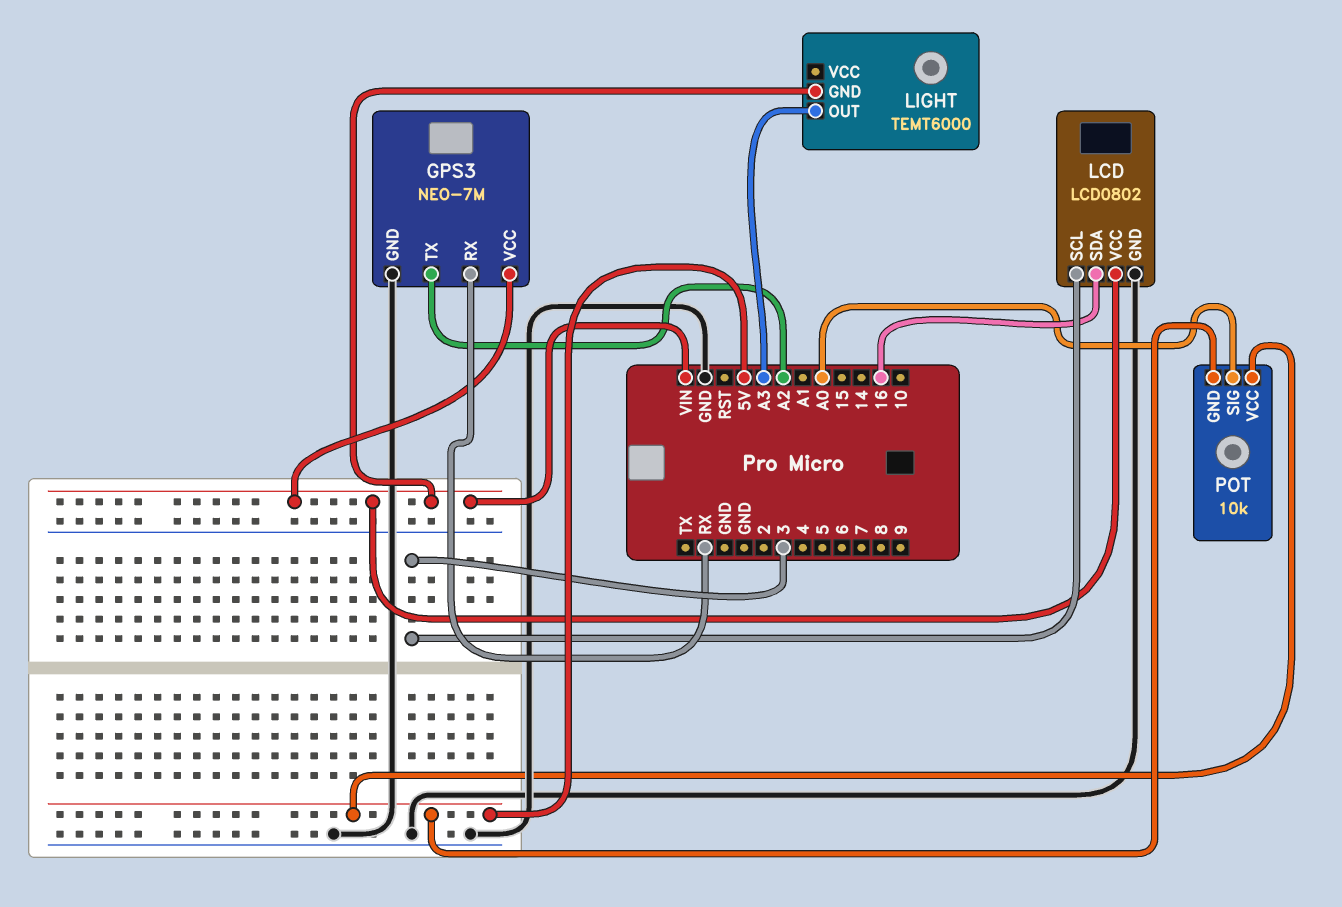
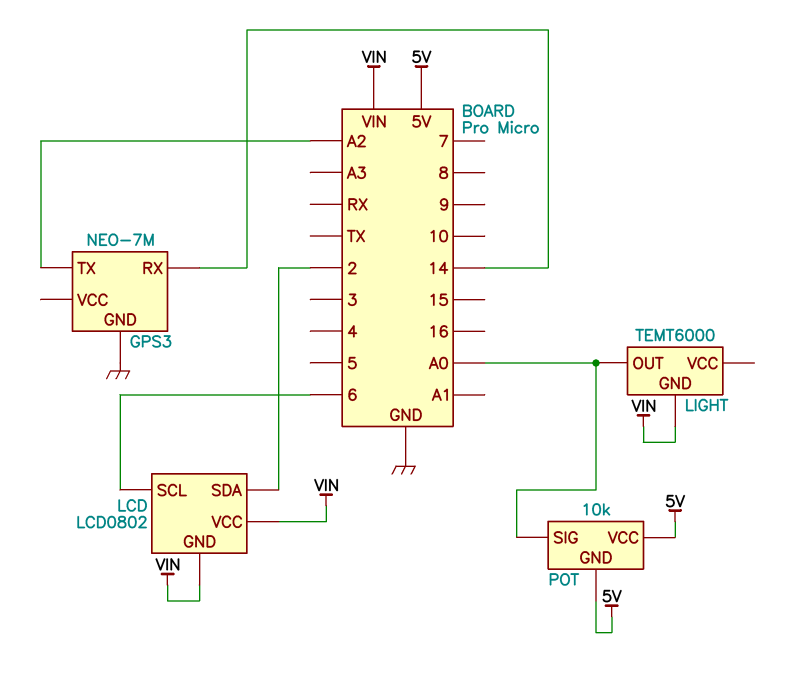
GPS3 pin RX: RX -> 14
GPS3 pin VCC: VIN -> none
LCD pin GND: GND -> VIN
LCD pin SCL: 3 -> 6
LCD pin SDA: 16 -> 2
LIGHT pin OUT: A3 -> A0

